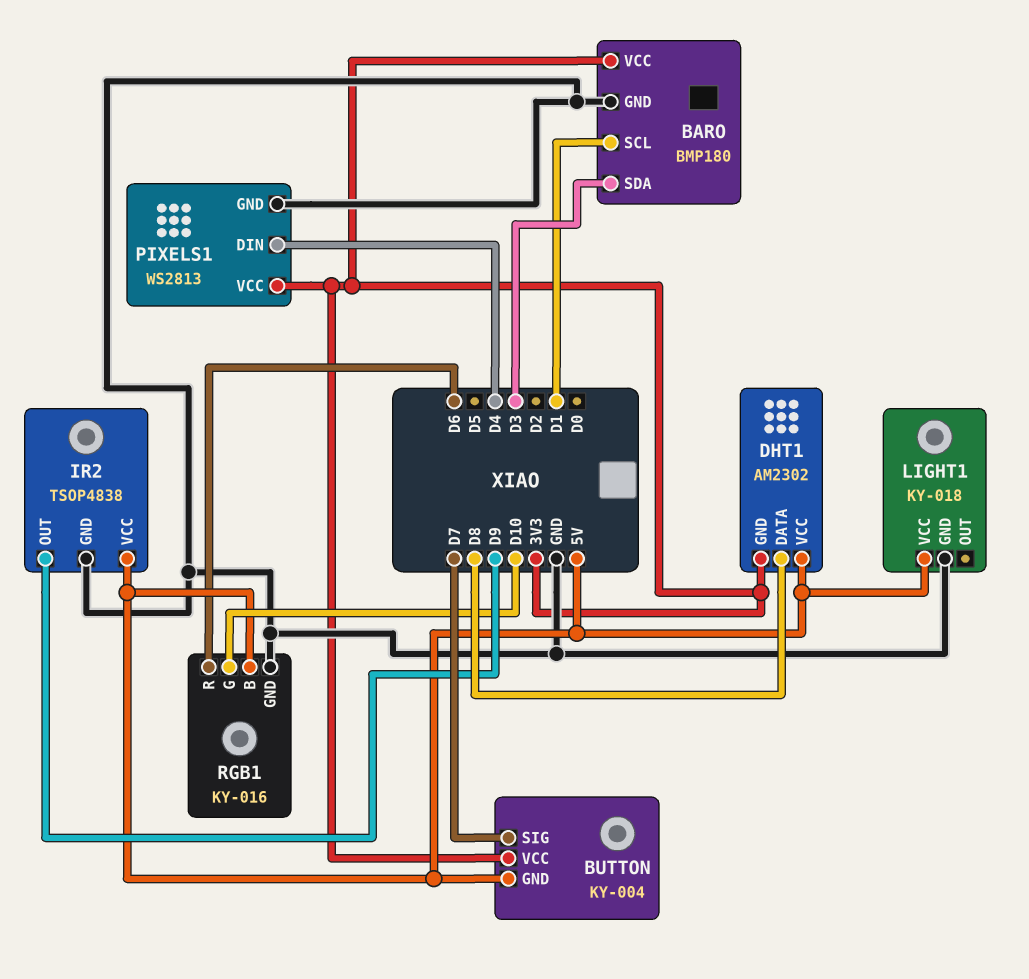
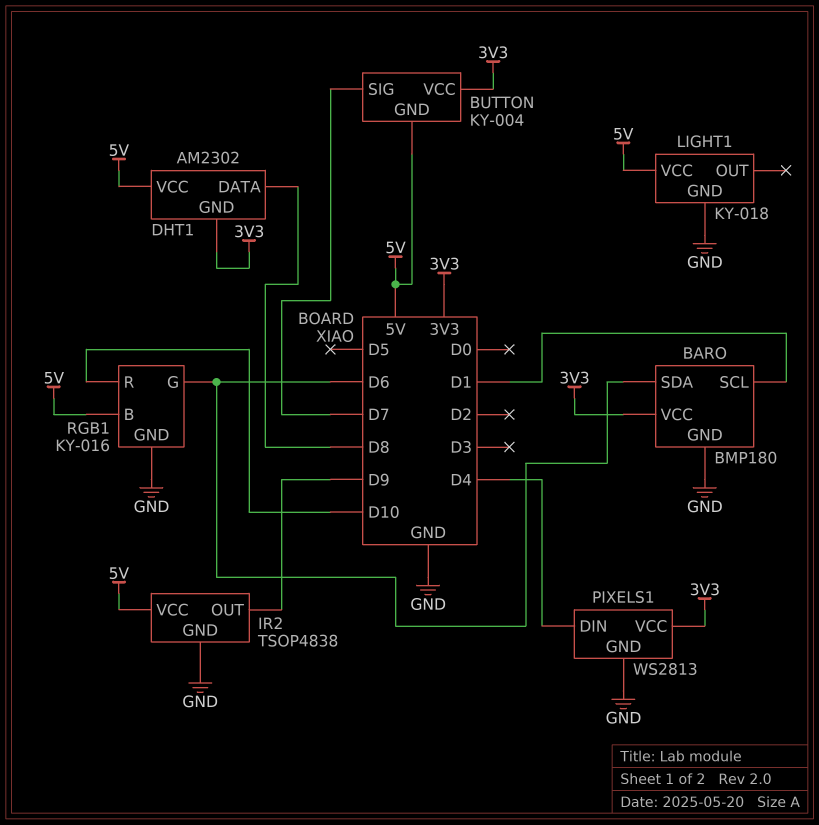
BARO pin SDA: D3 -> D6
RGB1 pin G: D10 -> D6
RGB1 pin R: D6 -> D10

